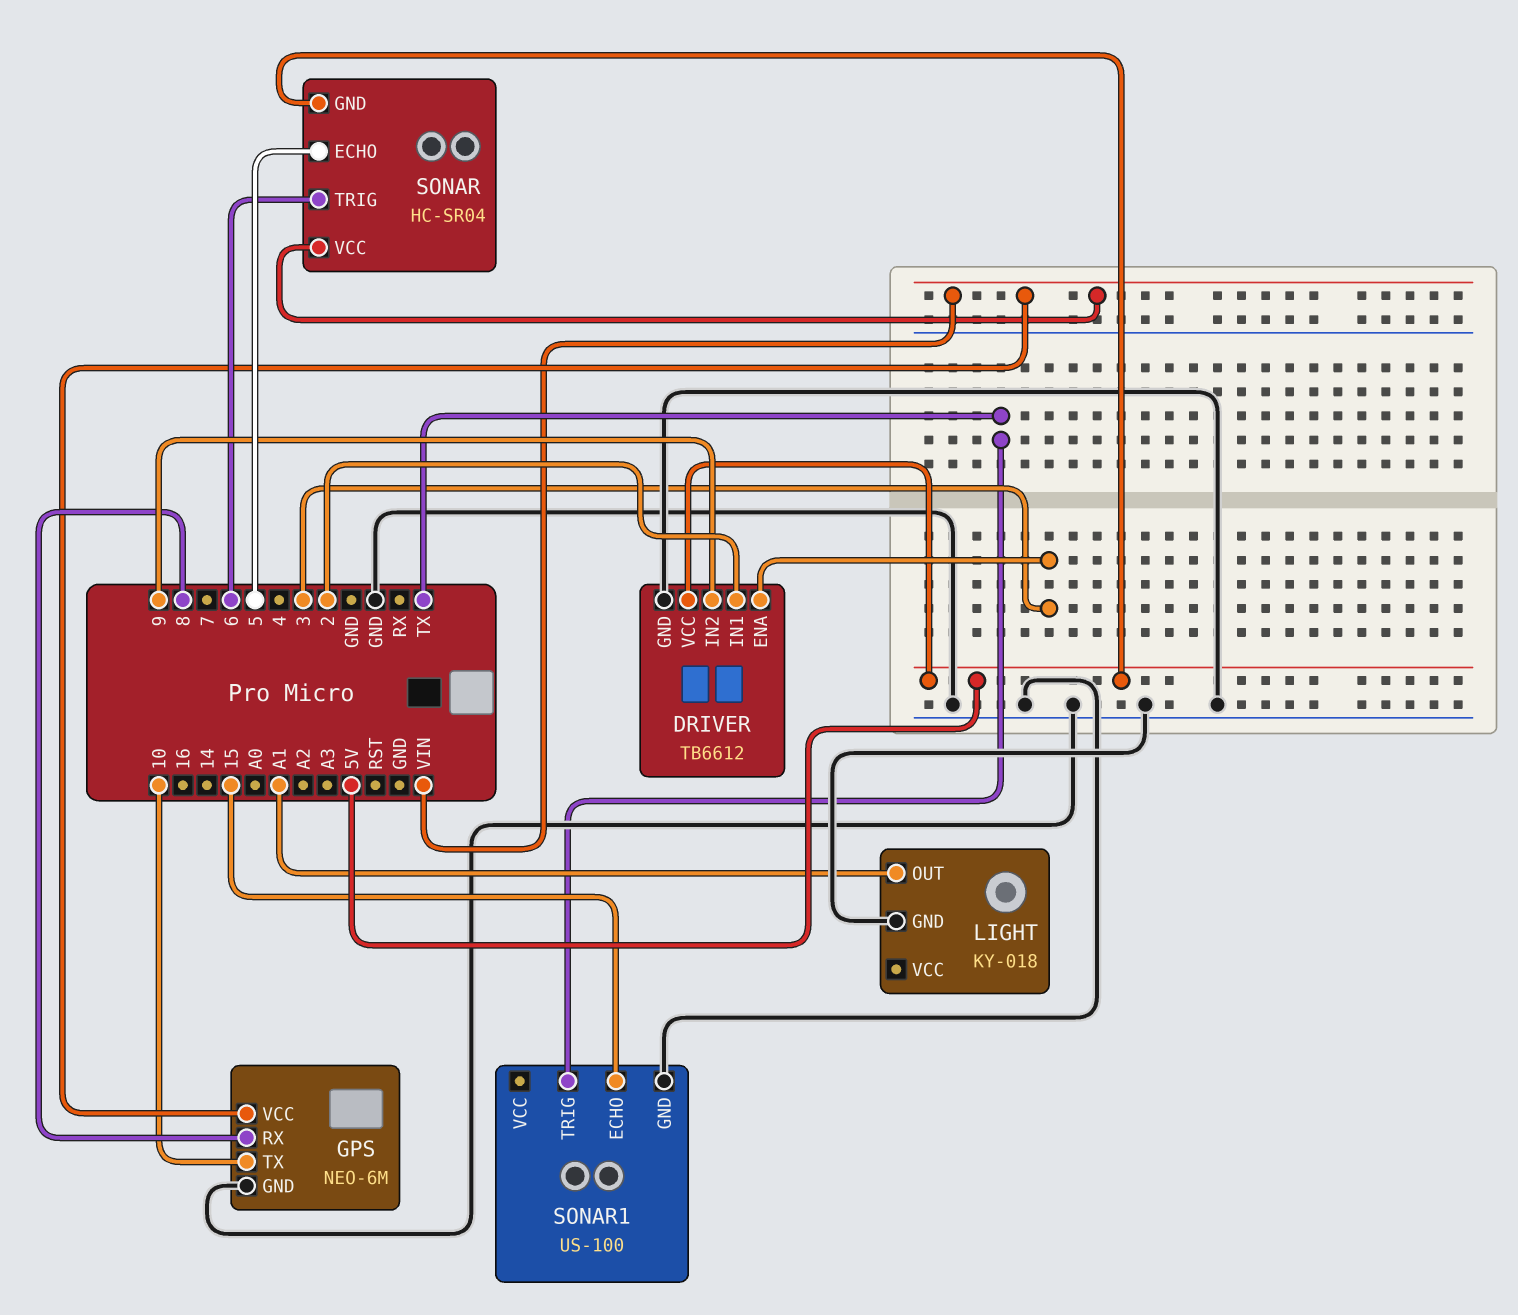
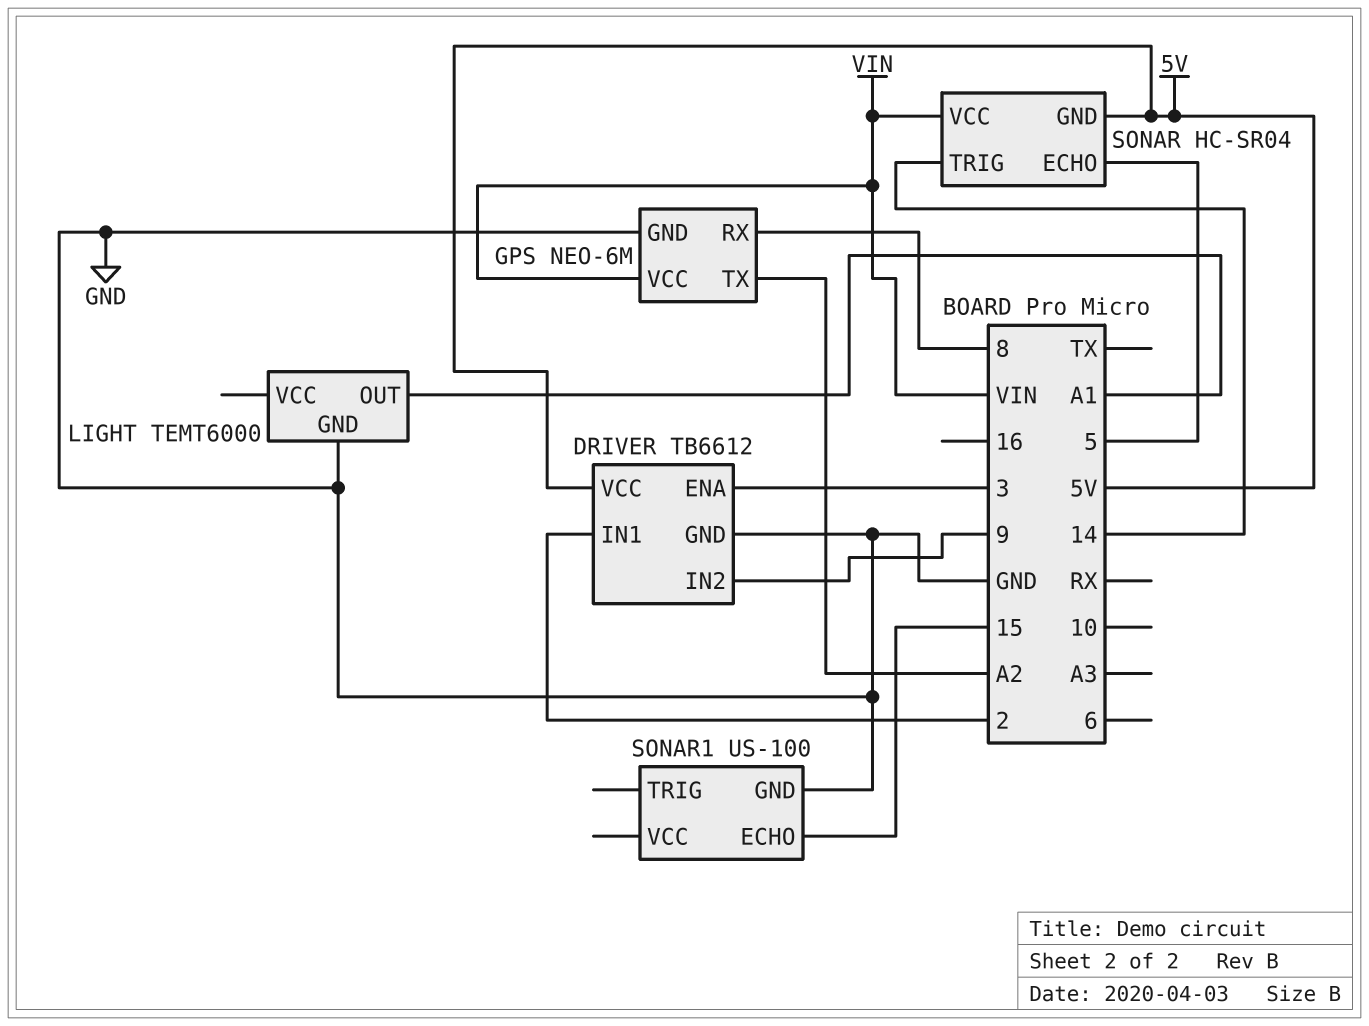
GPS pin TX: 10 -> A2
LIGHT: KY-018 -> TEMT6000
SONAR pin TRIG: 6 -> 14
SONAR1 pin TRIG: TX -> none

